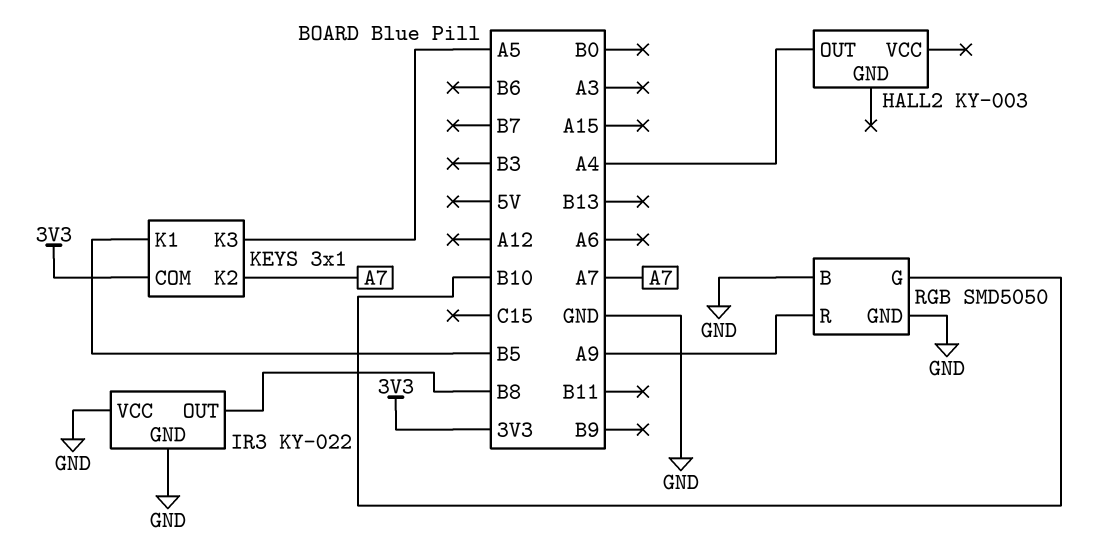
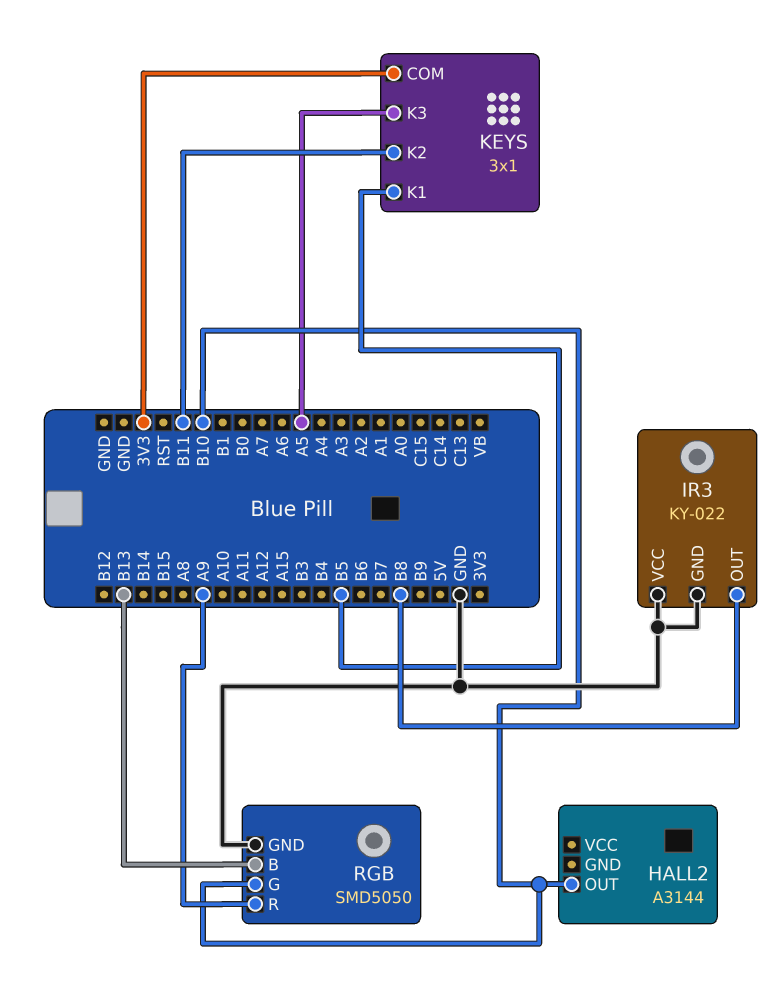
HALL2: KY-003 -> A3144
HALL2 pin OUT: A4 -> B10
KEYS pin K2: A7 -> B11
RGB pin B: GND -> B13

